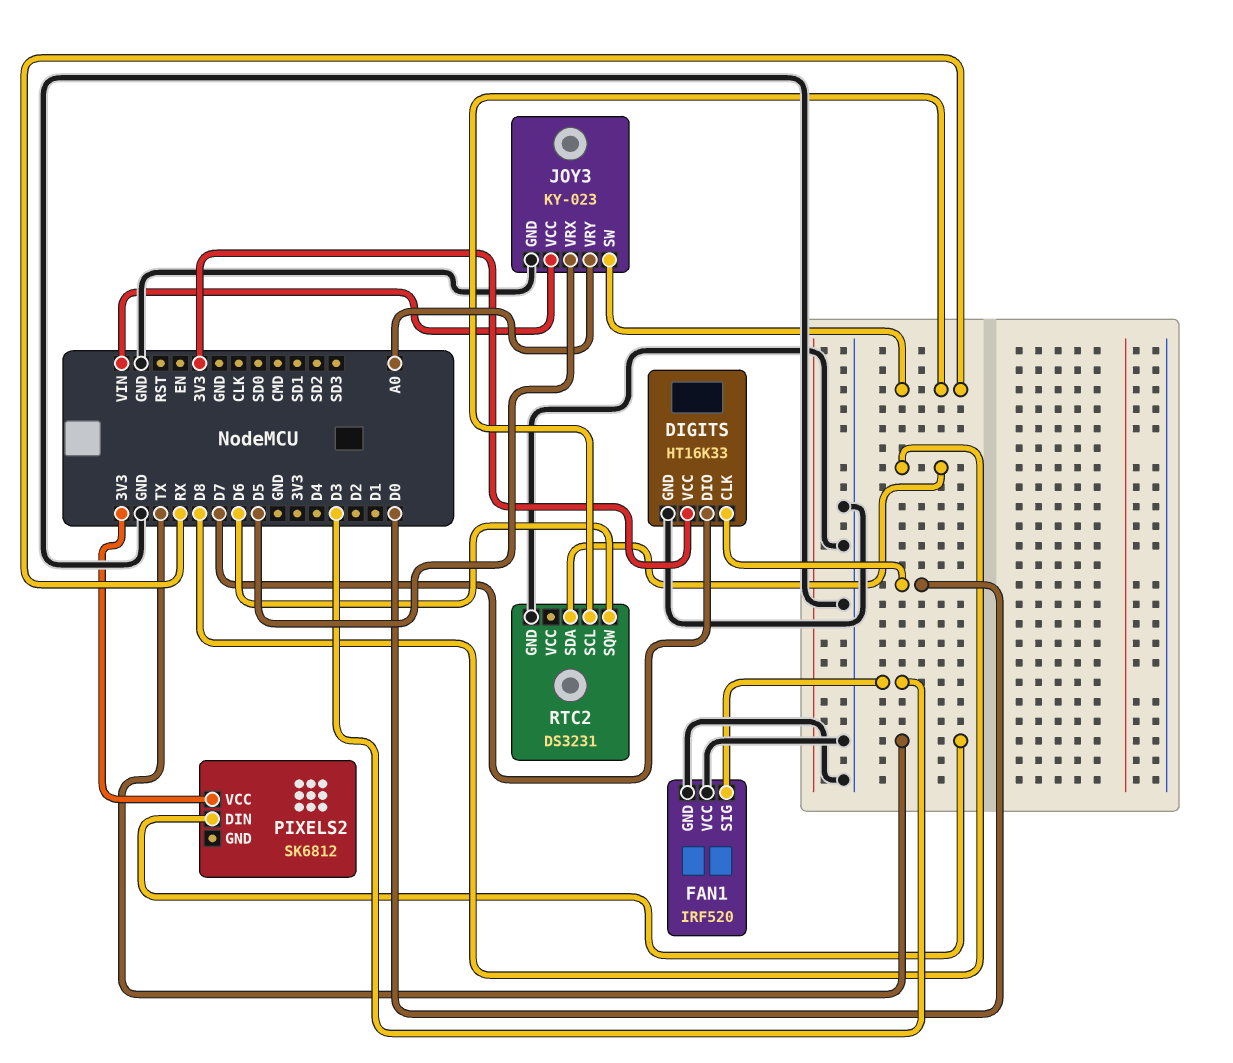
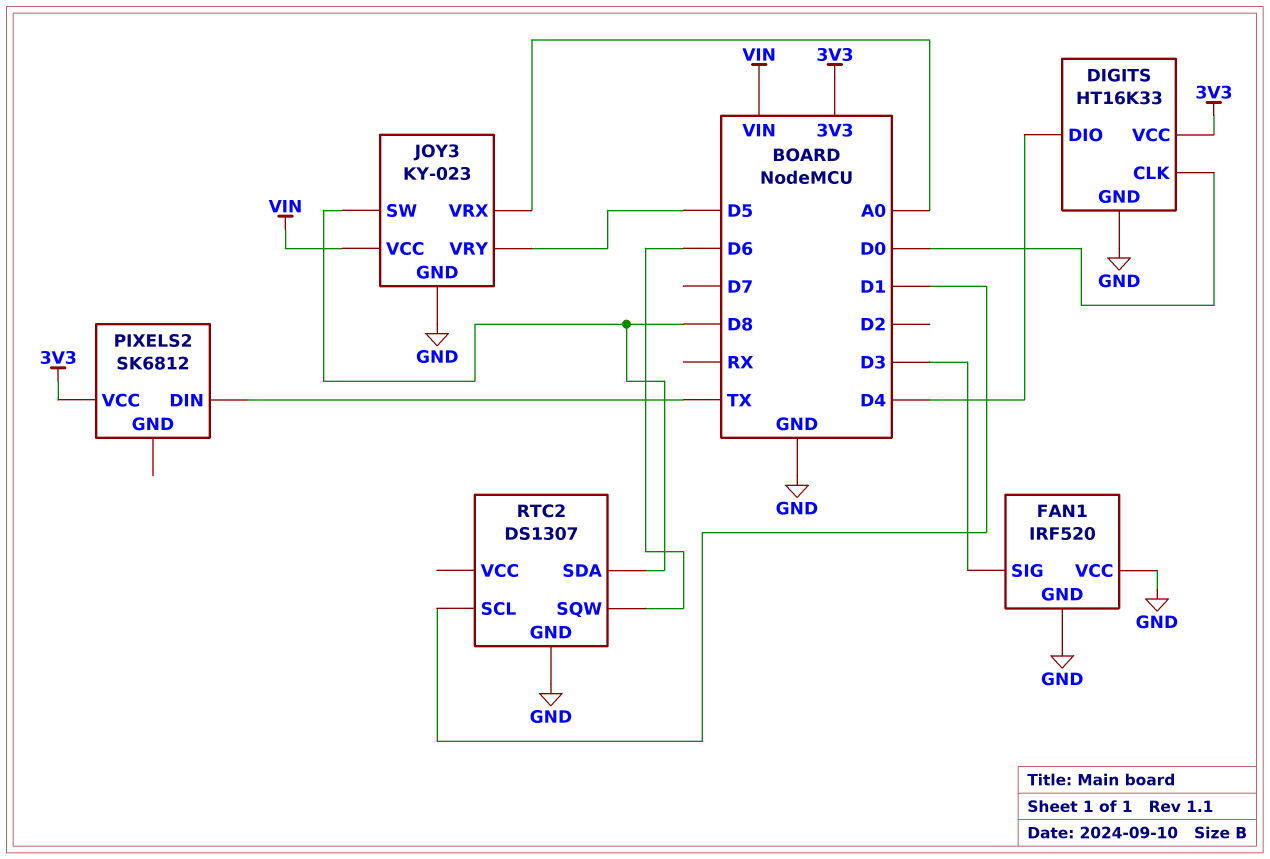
DIGITS pin DIO: D7 -> D4
JOY3 pin SW: RX -> D8
JOY3 pin VRX: D5 -> A0
JOY3 pin VRY: A0 -> D5
RTC2: DS3231 -> DS1307
RTC2 pin SCL: RX -> D1

